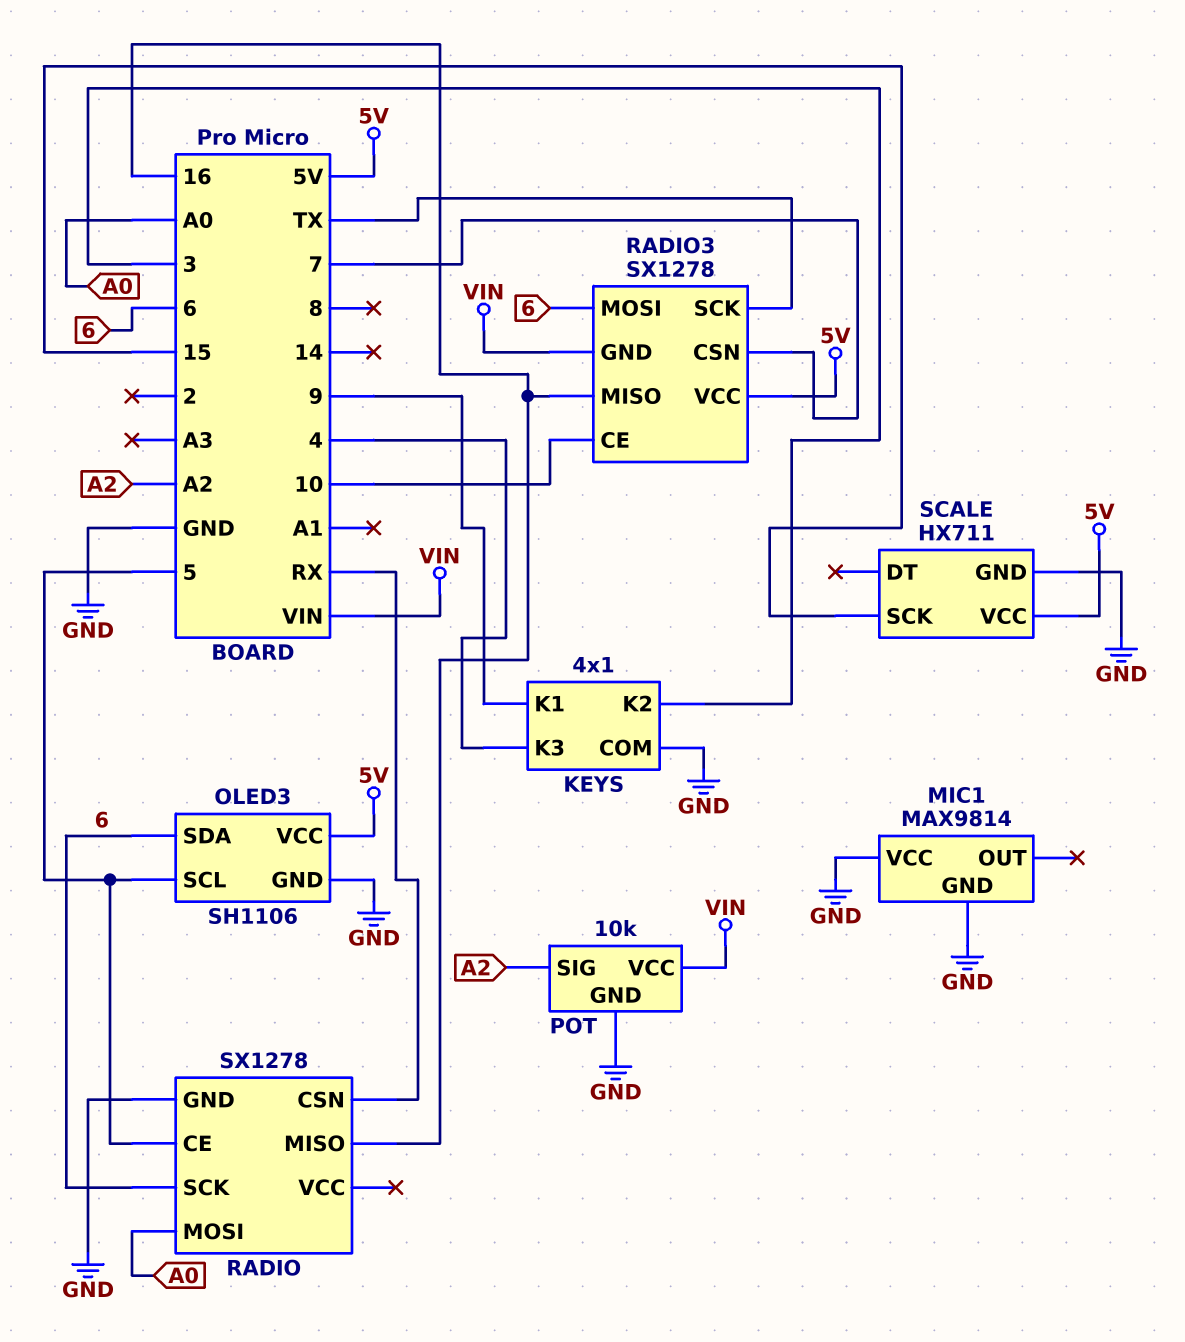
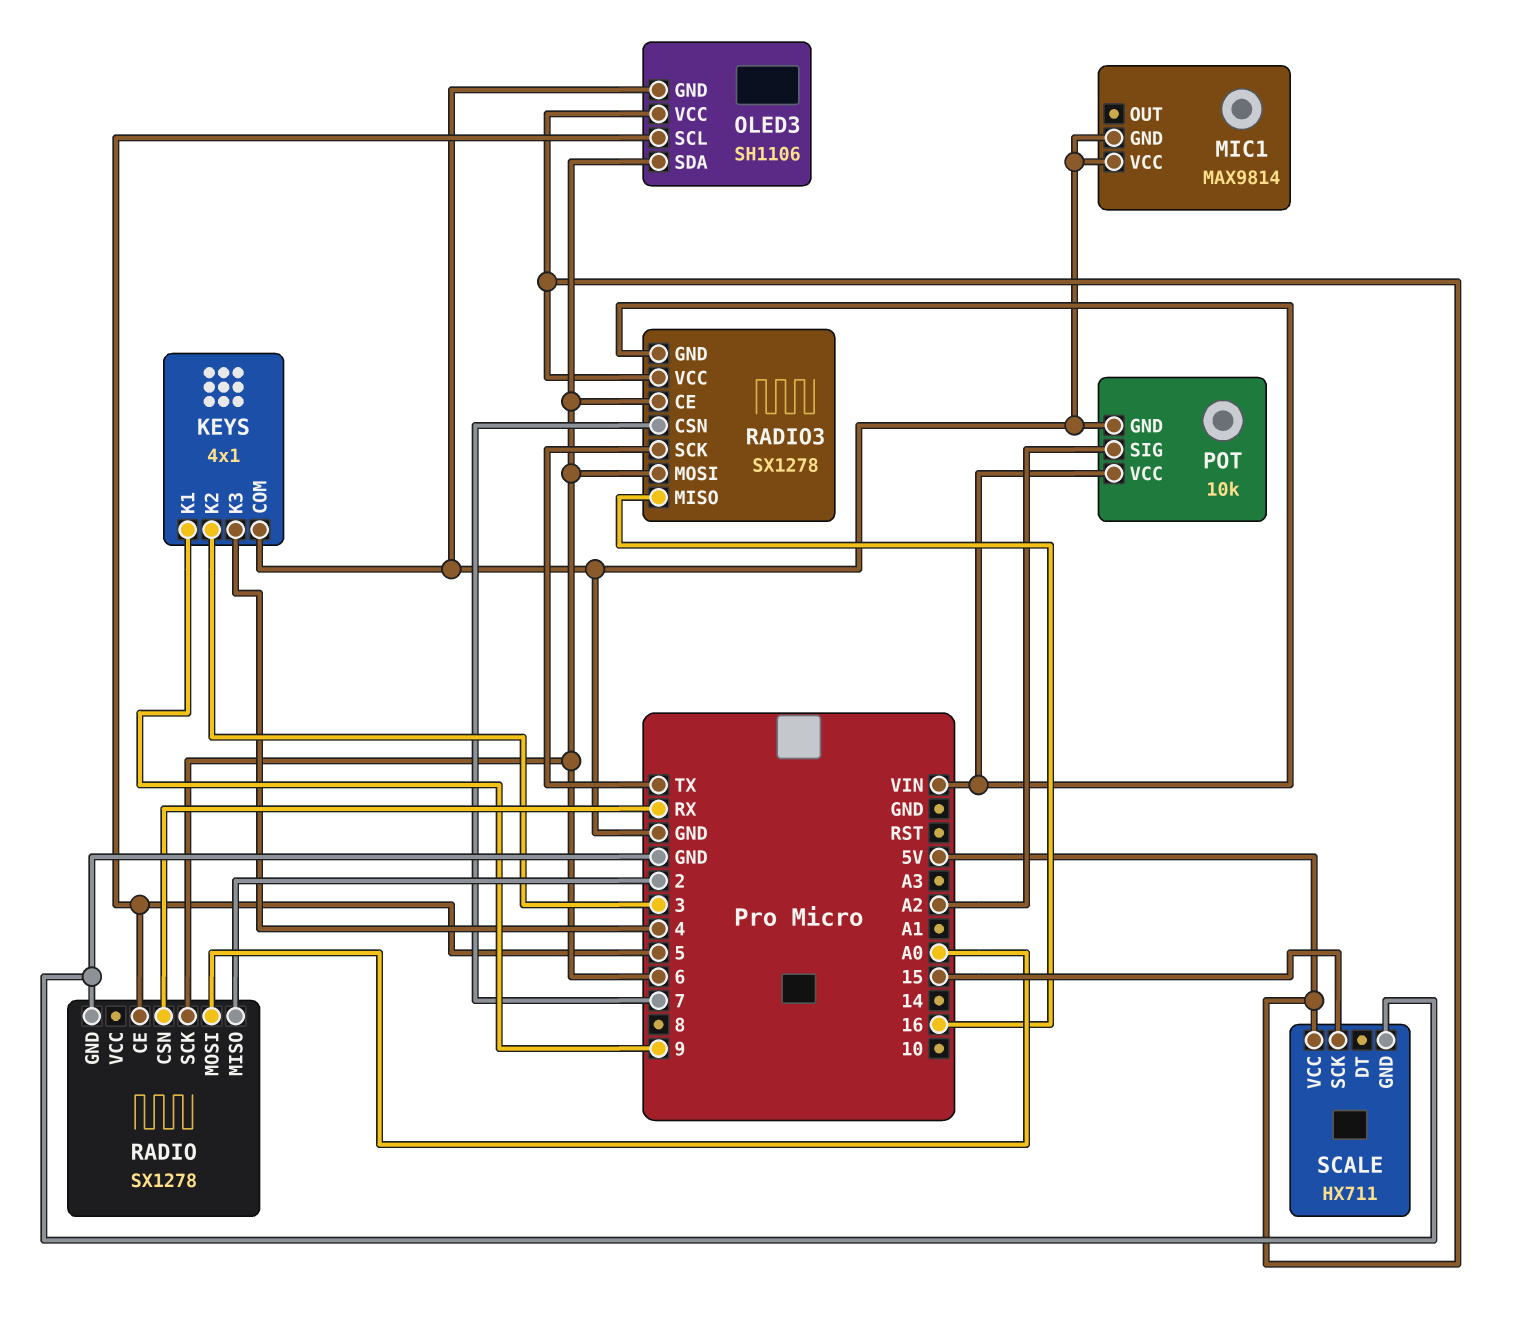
RADIO pin MISO: 16 -> 2
RADIO3 pin CE: 10 -> 6

